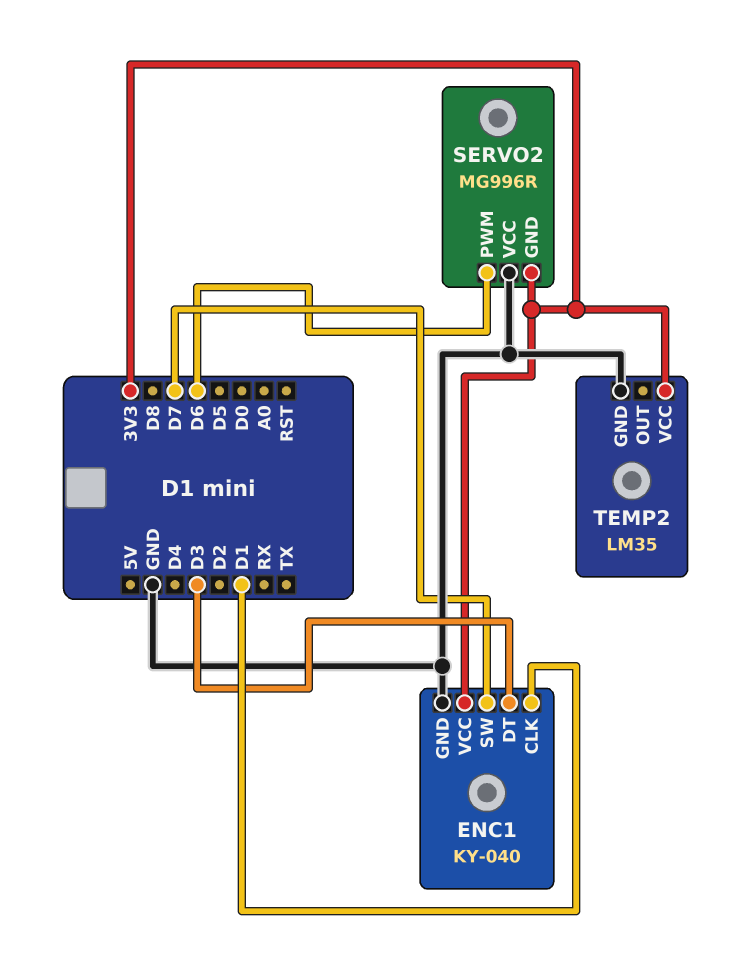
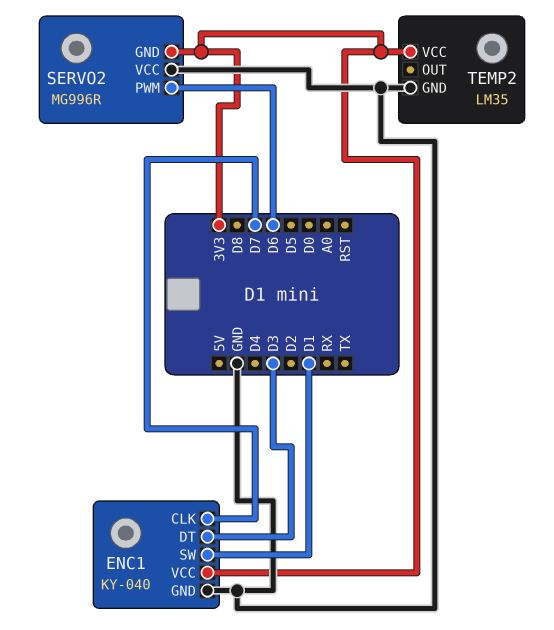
ENC1 pin CLK: D1 -> D7
ENC1 pin SW: D7 -> D1

